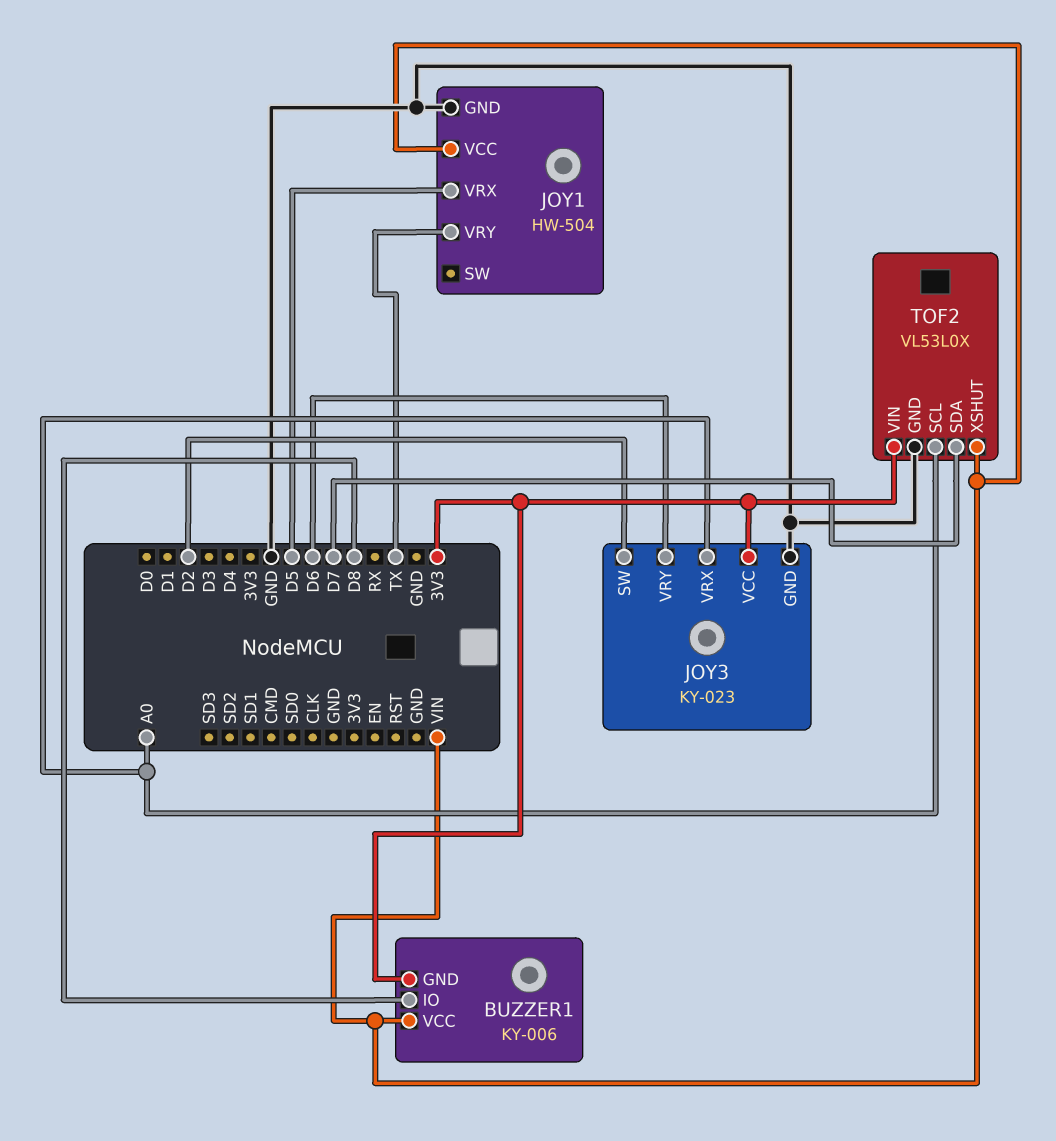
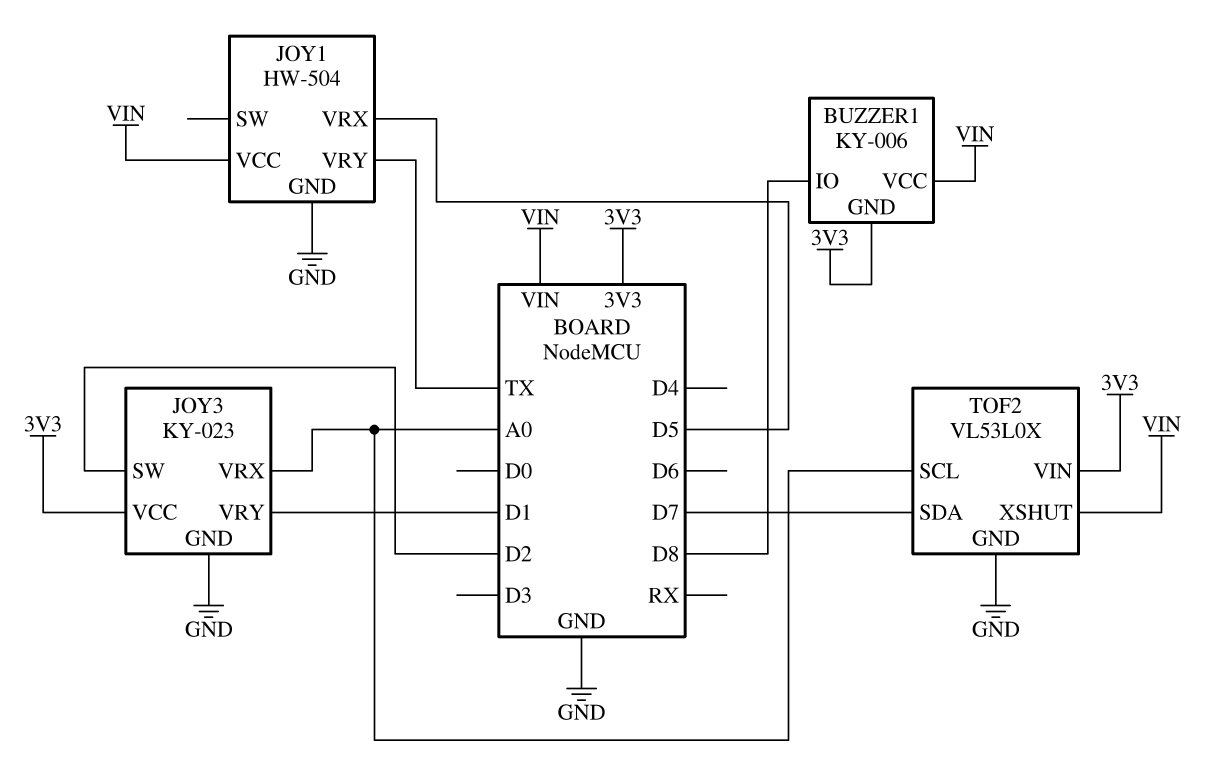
JOY3 pin VRY: D6 -> D1

